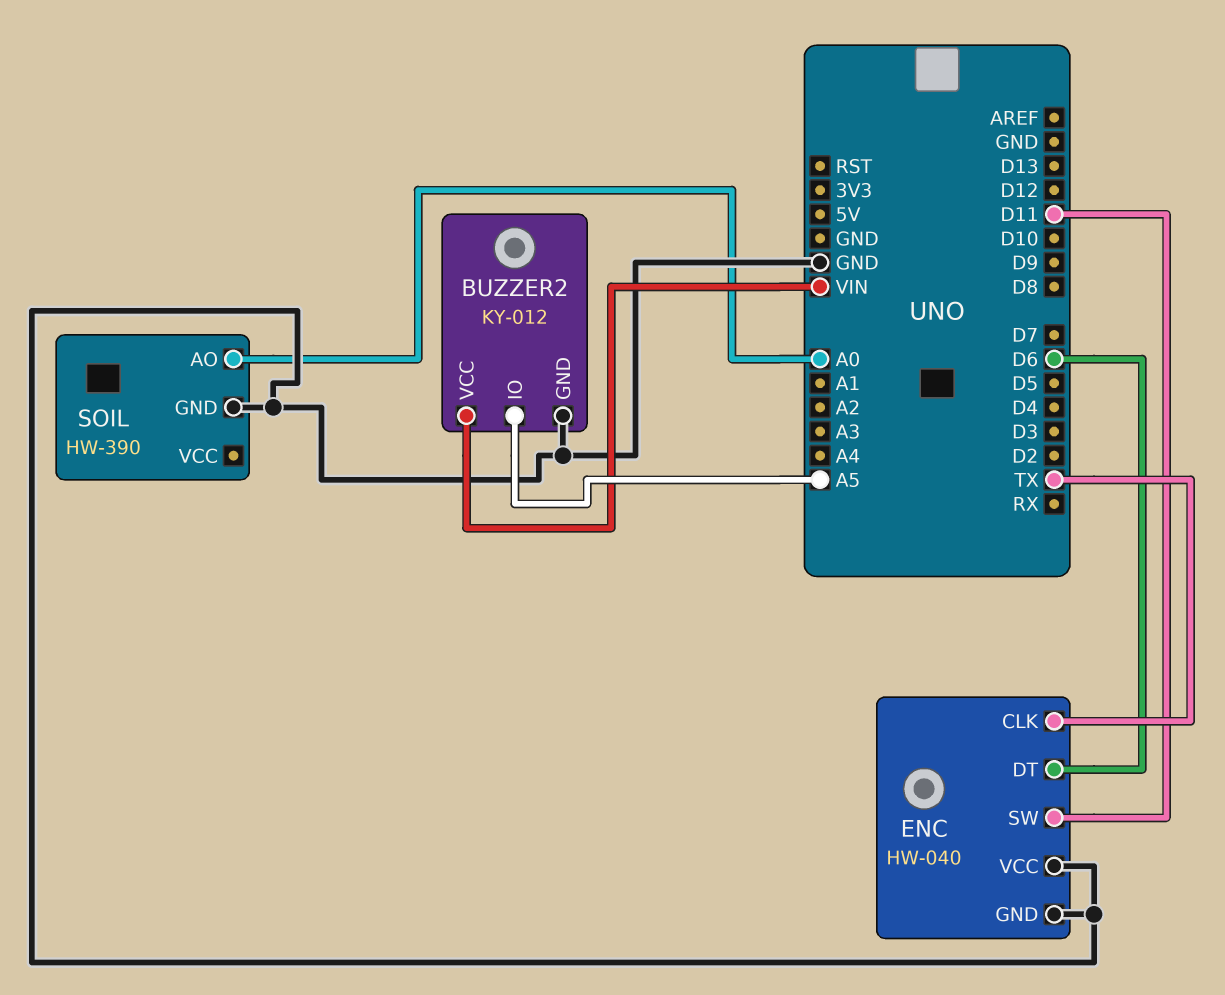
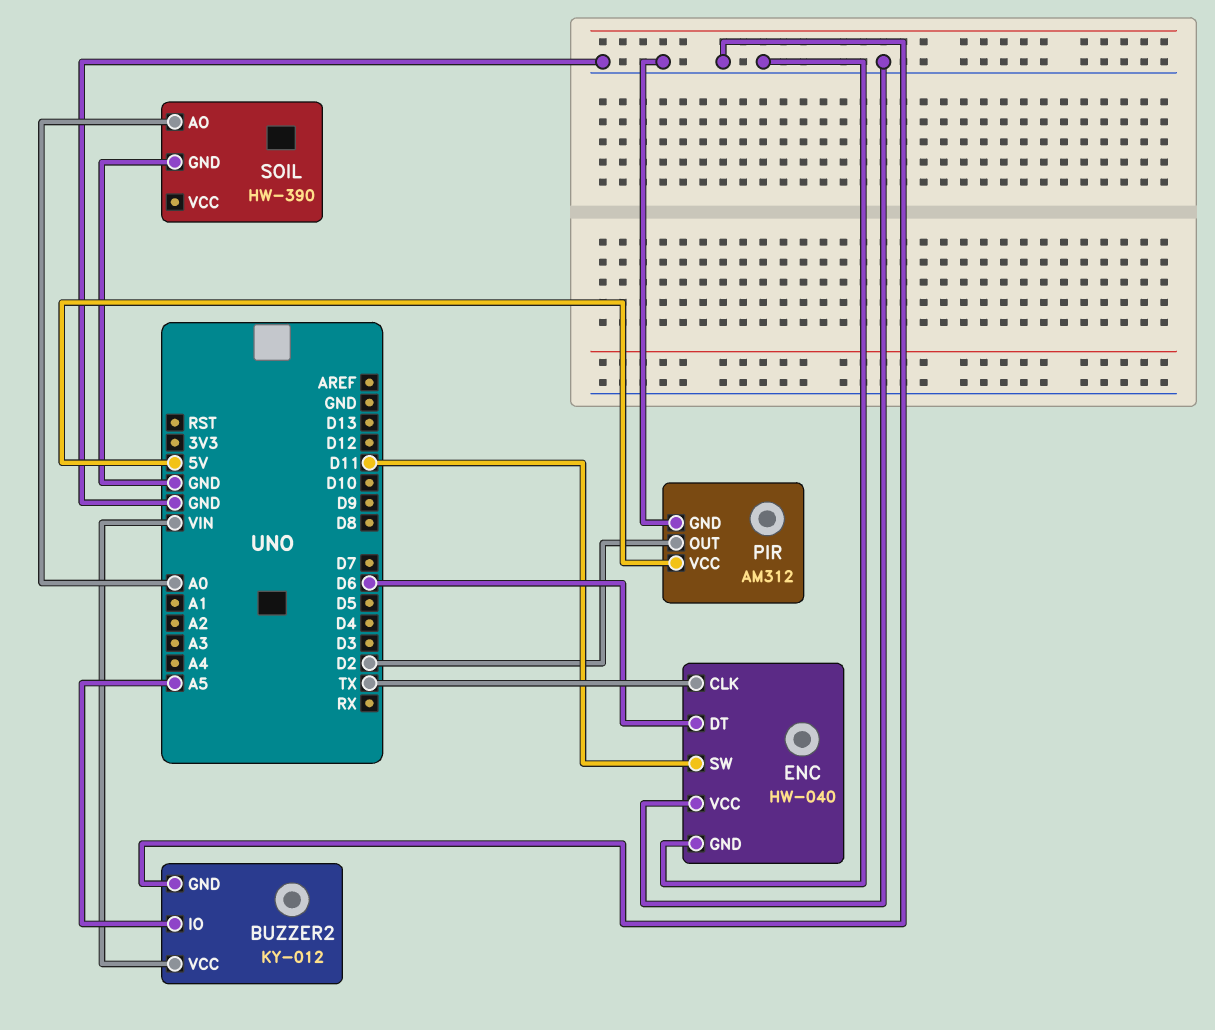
PIR: none -> AM312
PIR pin GND: none -> GND
PIR pin OUT: none -> D2
PIR pin VCC: none -> 5V

